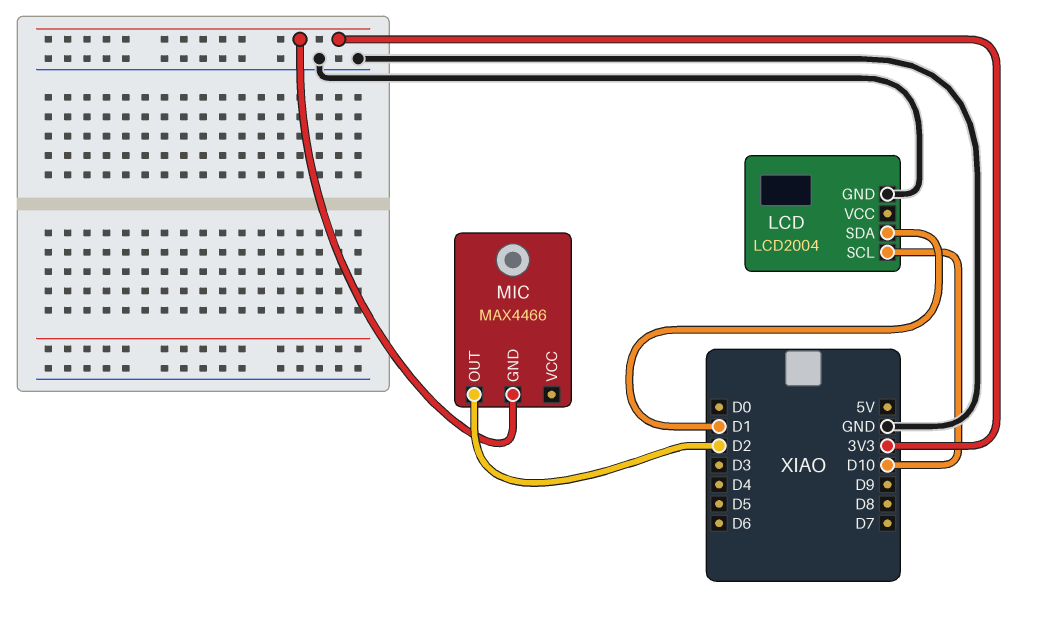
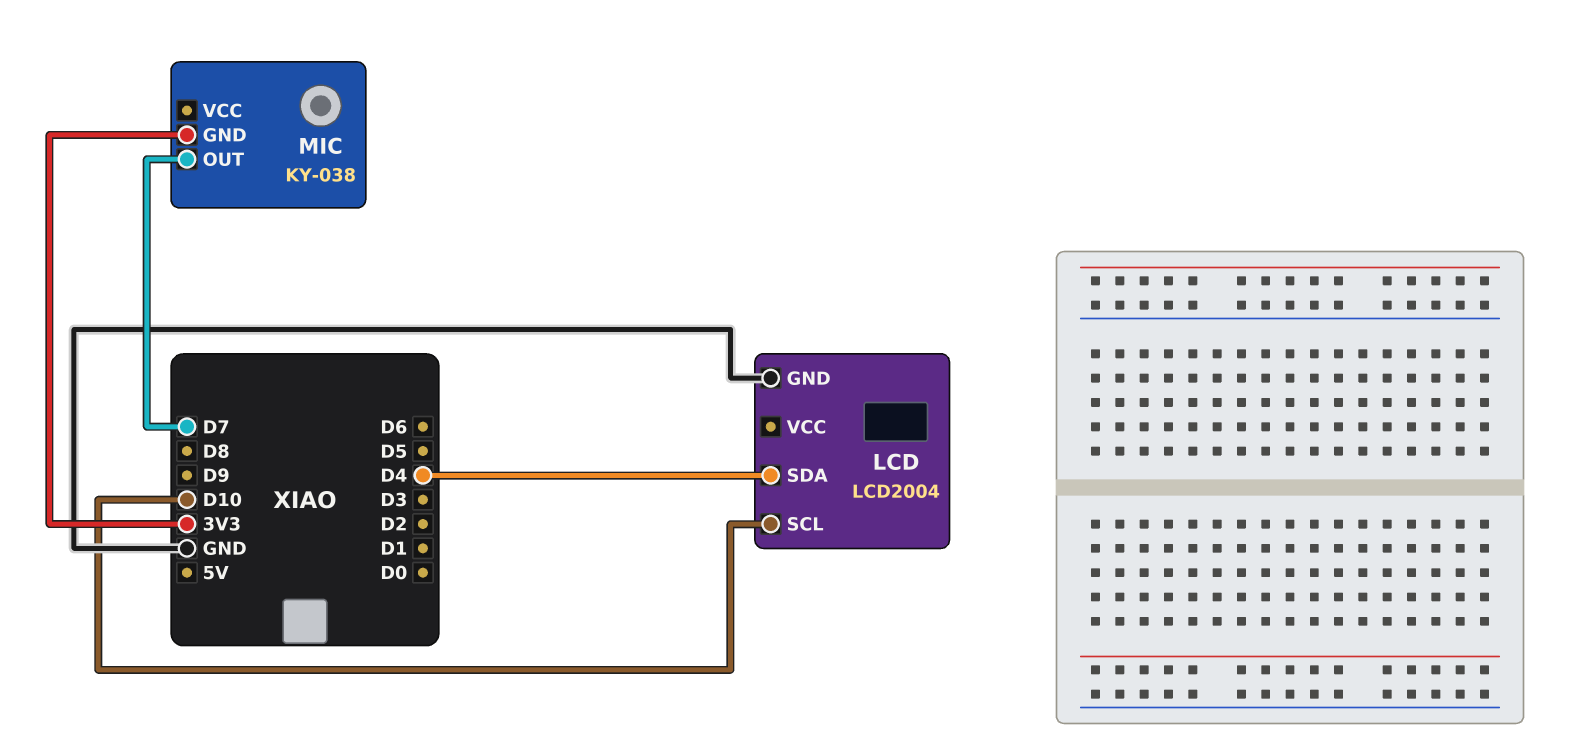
LCD pin SDA: D1 -> D4
MIC: MAX4466 -> KY-038
MIC pin OUT: D2 -> D7

